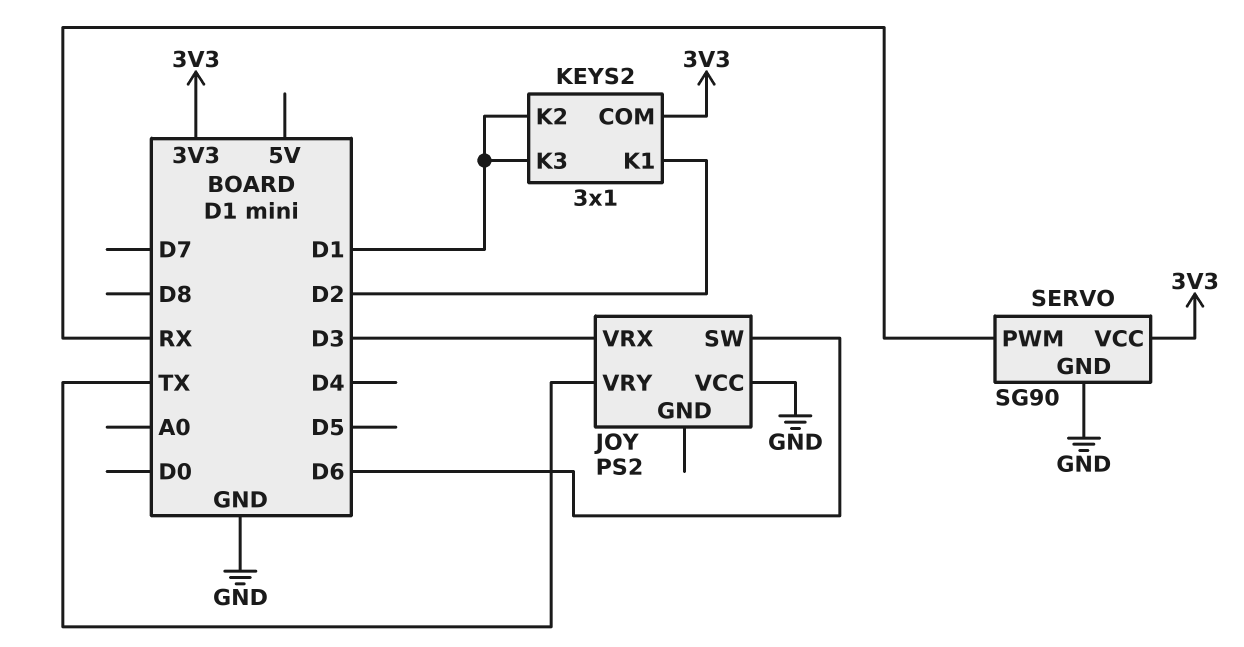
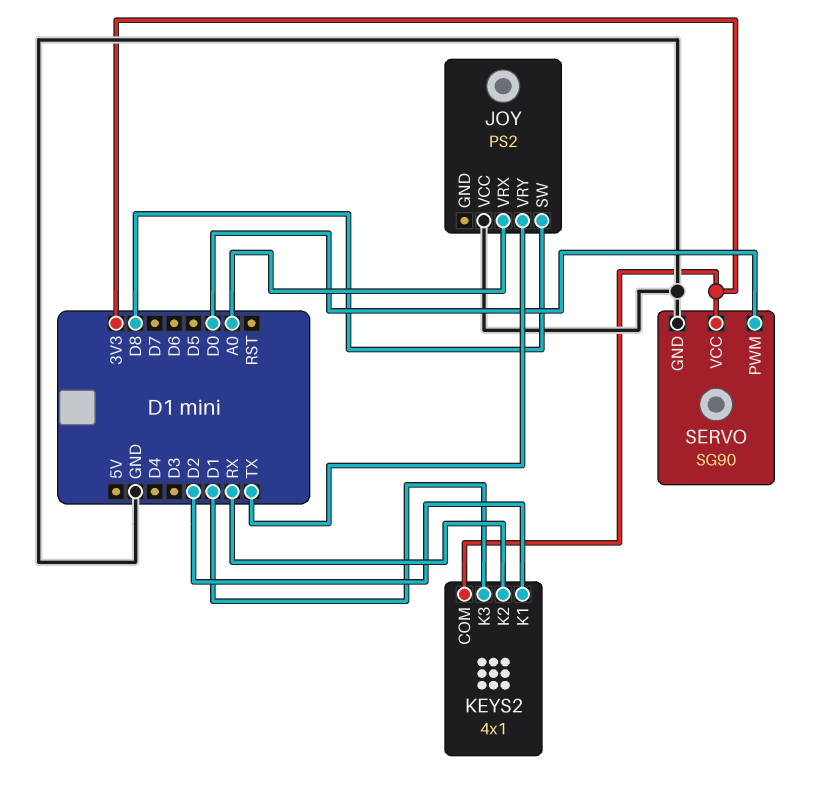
JOY pin SW: D6 -> D8
JOY pin VRX: D3 -> A0
KEYS2: 3x1 -> 4x1
KEYS2 pin K2: D1 -> RX
SERVO pin PWM: RX -> D0

